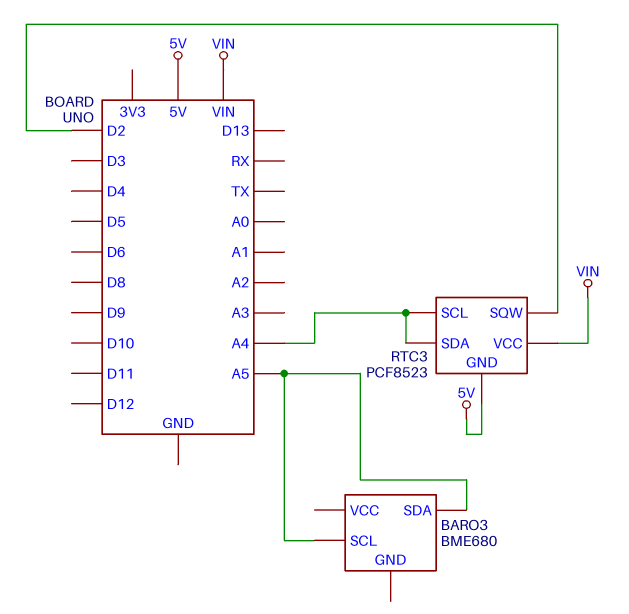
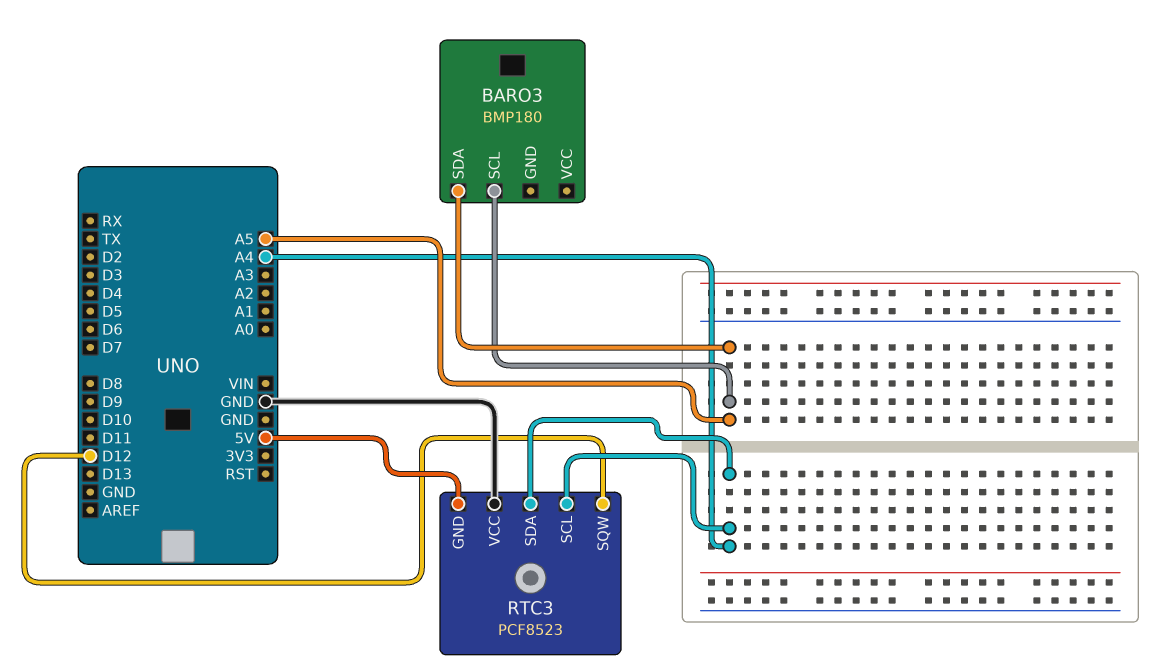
BARO3: BME680 -> BMP180
RTC3 pin SQW: D2 -> D12
RTC3 pin VCC: VIN -> GND

